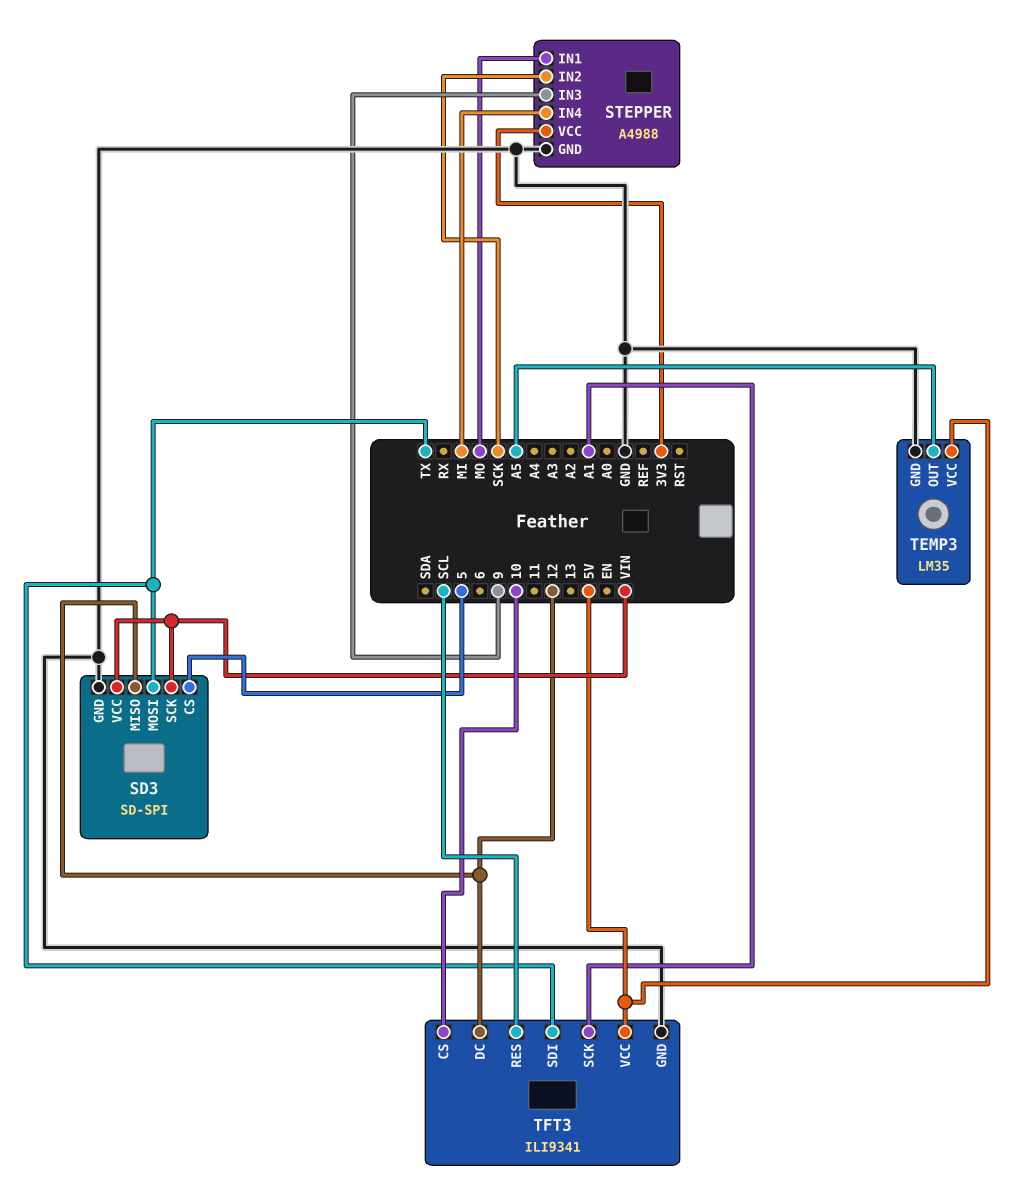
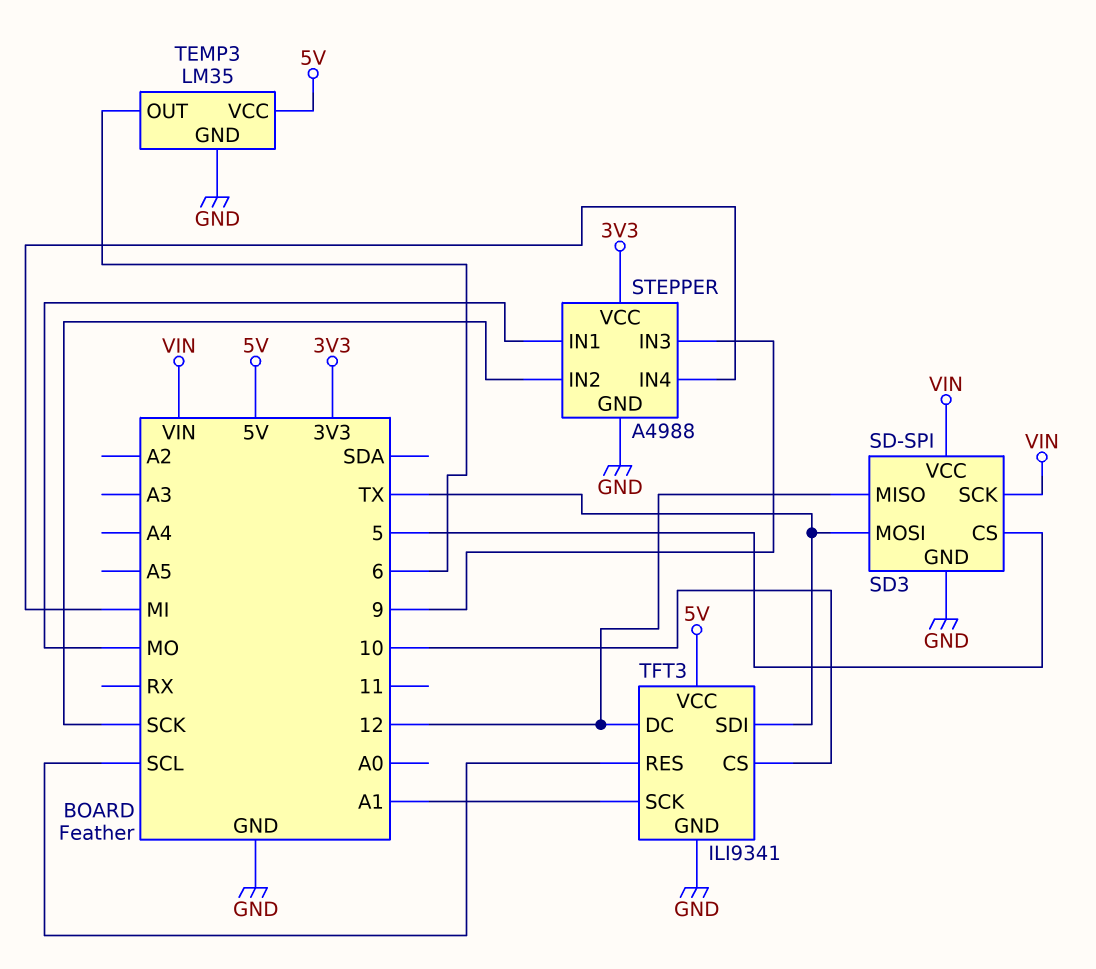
TEMP3 pin OUT: A5 -> 6

